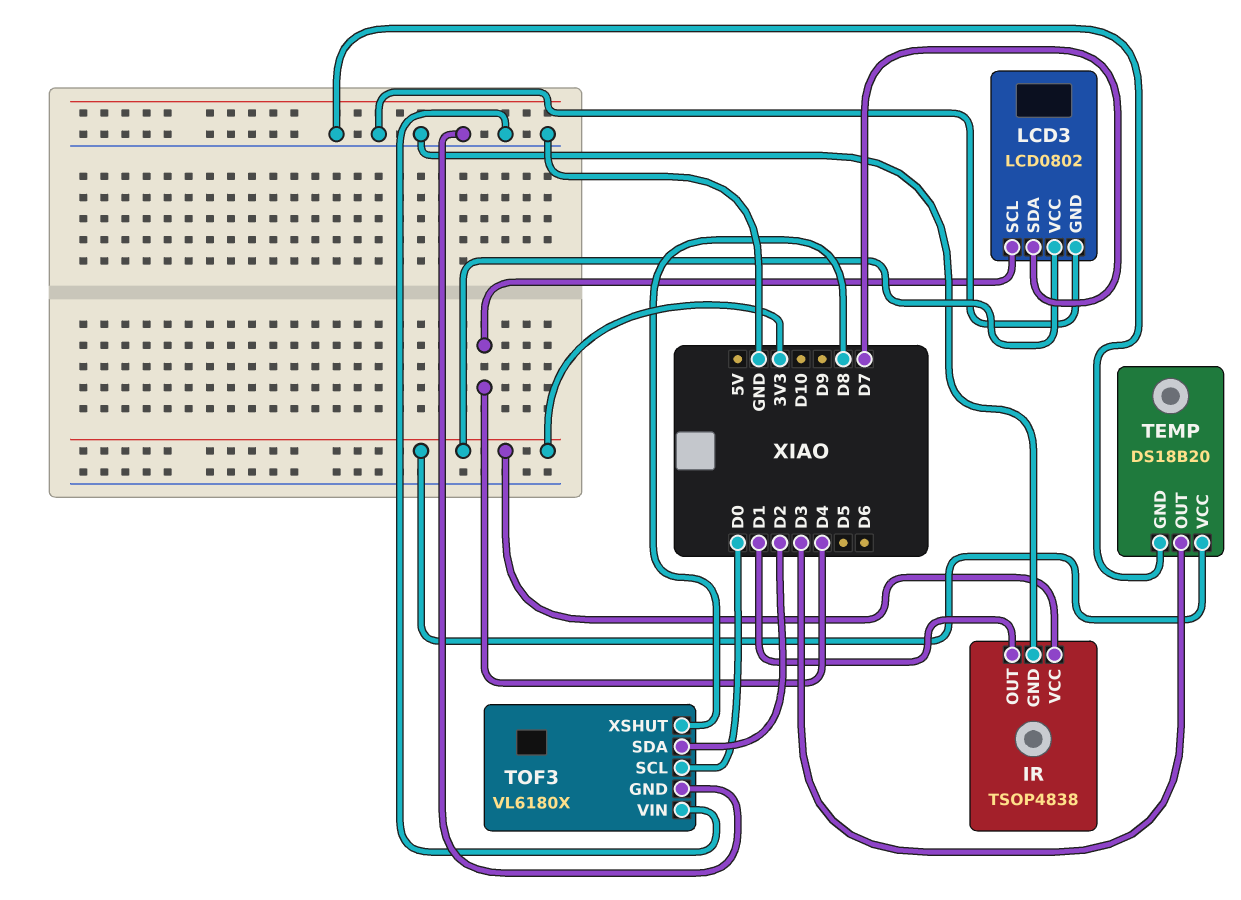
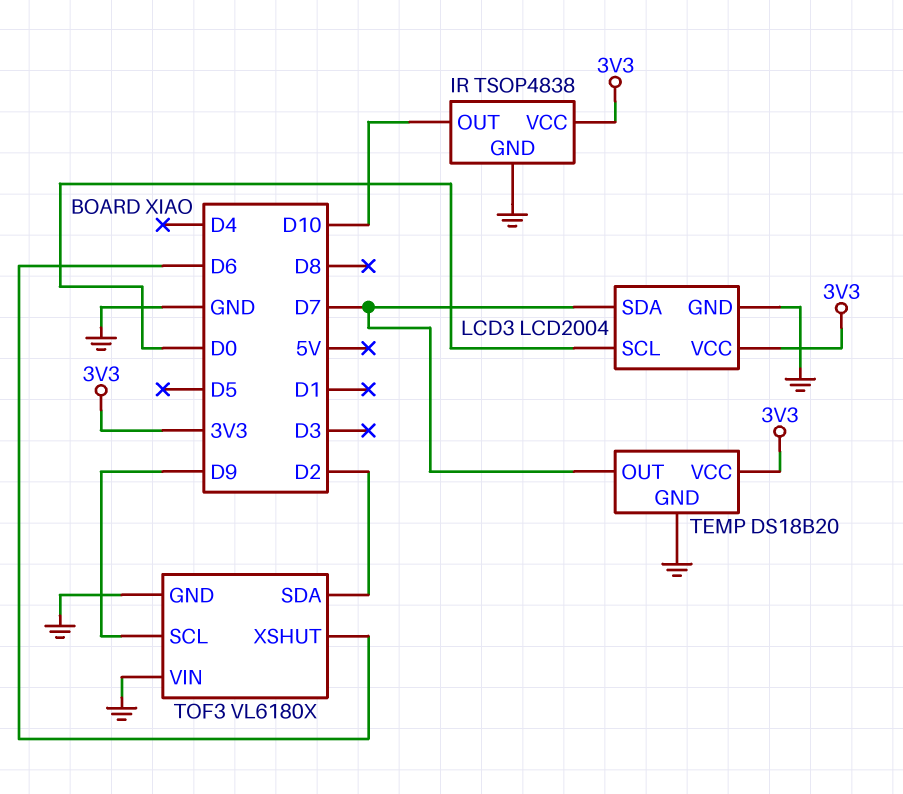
IR pin OUT: D1 -> D10
LCD3: LCD0802 -> LCD2004
LCD3 pin SCL: D4 -> D0
TEMP pin OUT: D3 -> D7
TOF3 pin SCL: D0 -> D9
TOF3 pin XSHUT: D8 -> D6

